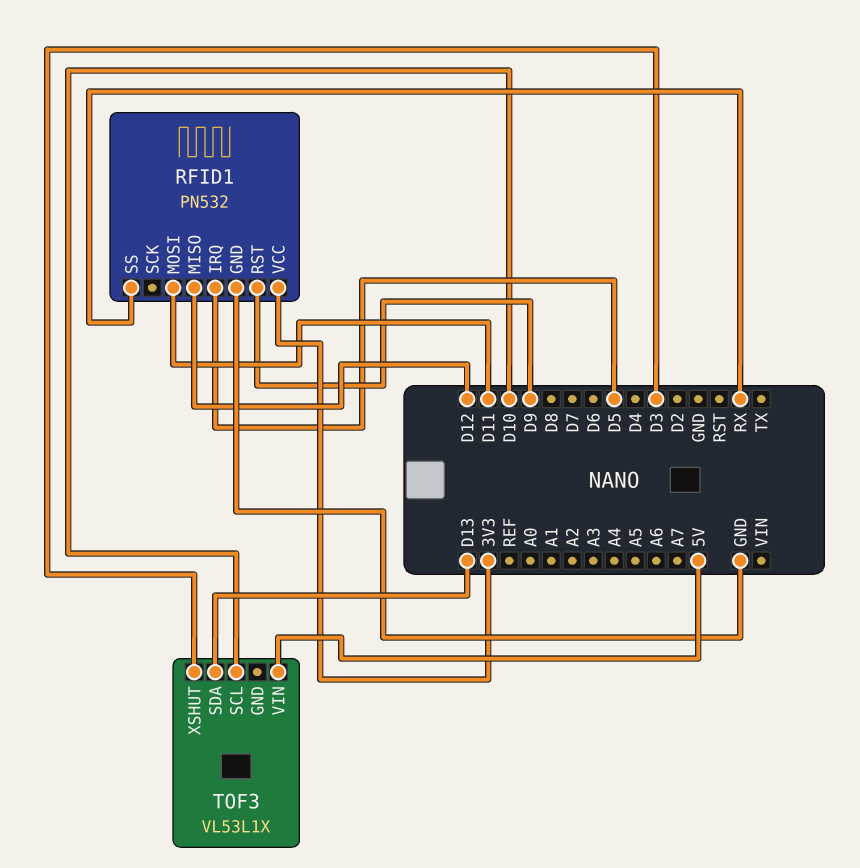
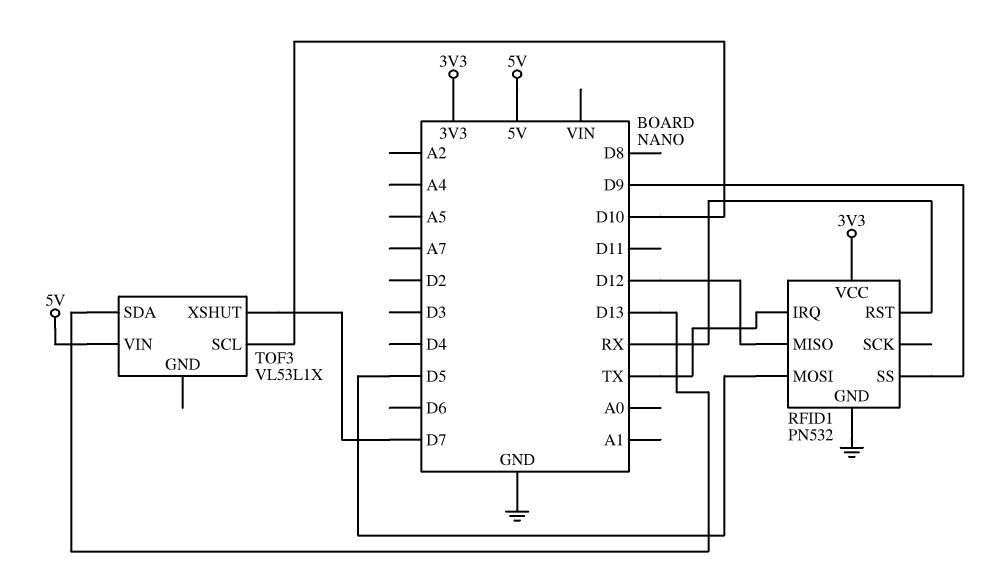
RFID1 pin IRQ: D5 -> TX
RFID1 pin MOSI: D11 -> D5
RFID1 pin RST: D9 -> RX
RFID1 pin SS: RX -> D9
TOF3 pin XSHUT: D3 -> D7

